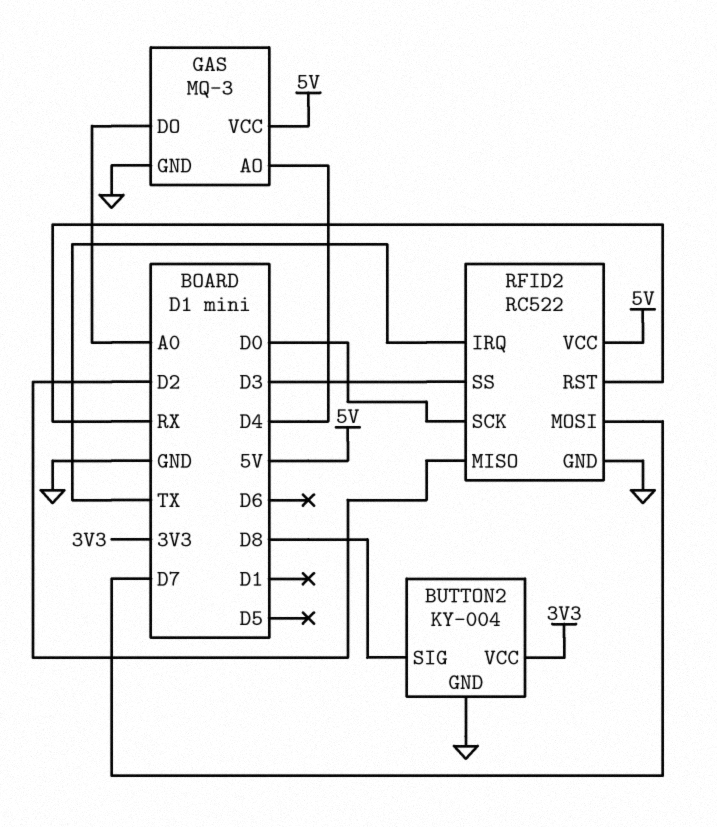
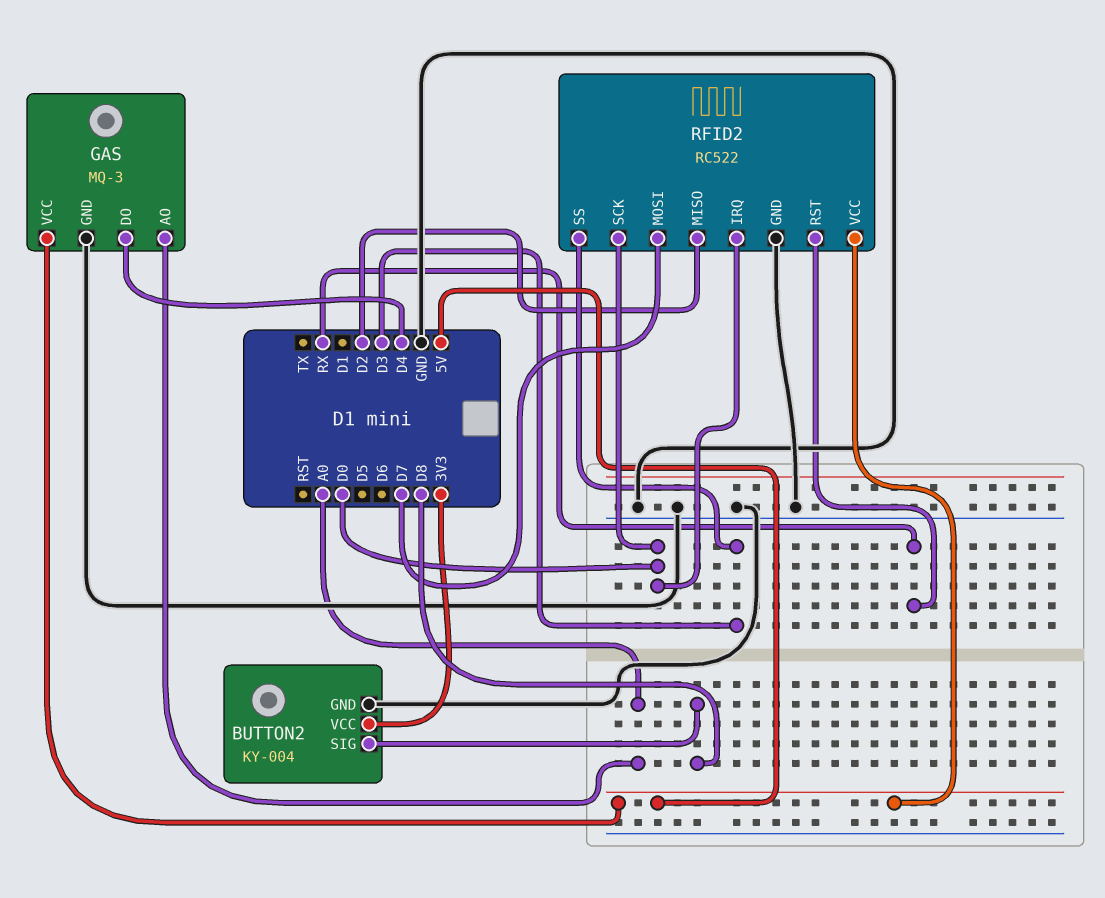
GAS pin AO: D4 -> A0
GAS pin DO: A0 -> D4
RFID2 pin IRQ: TX -> D0

